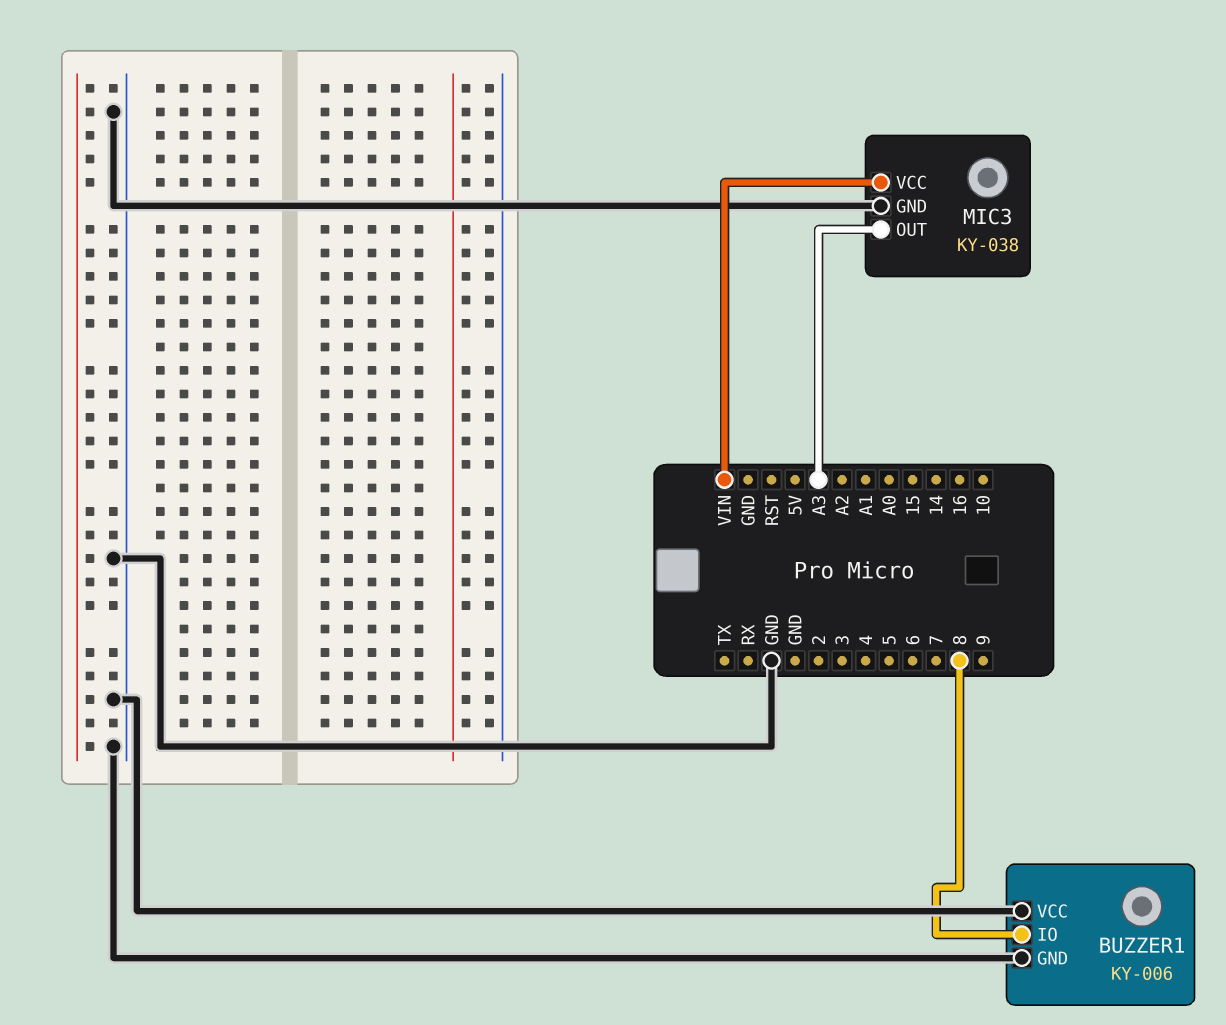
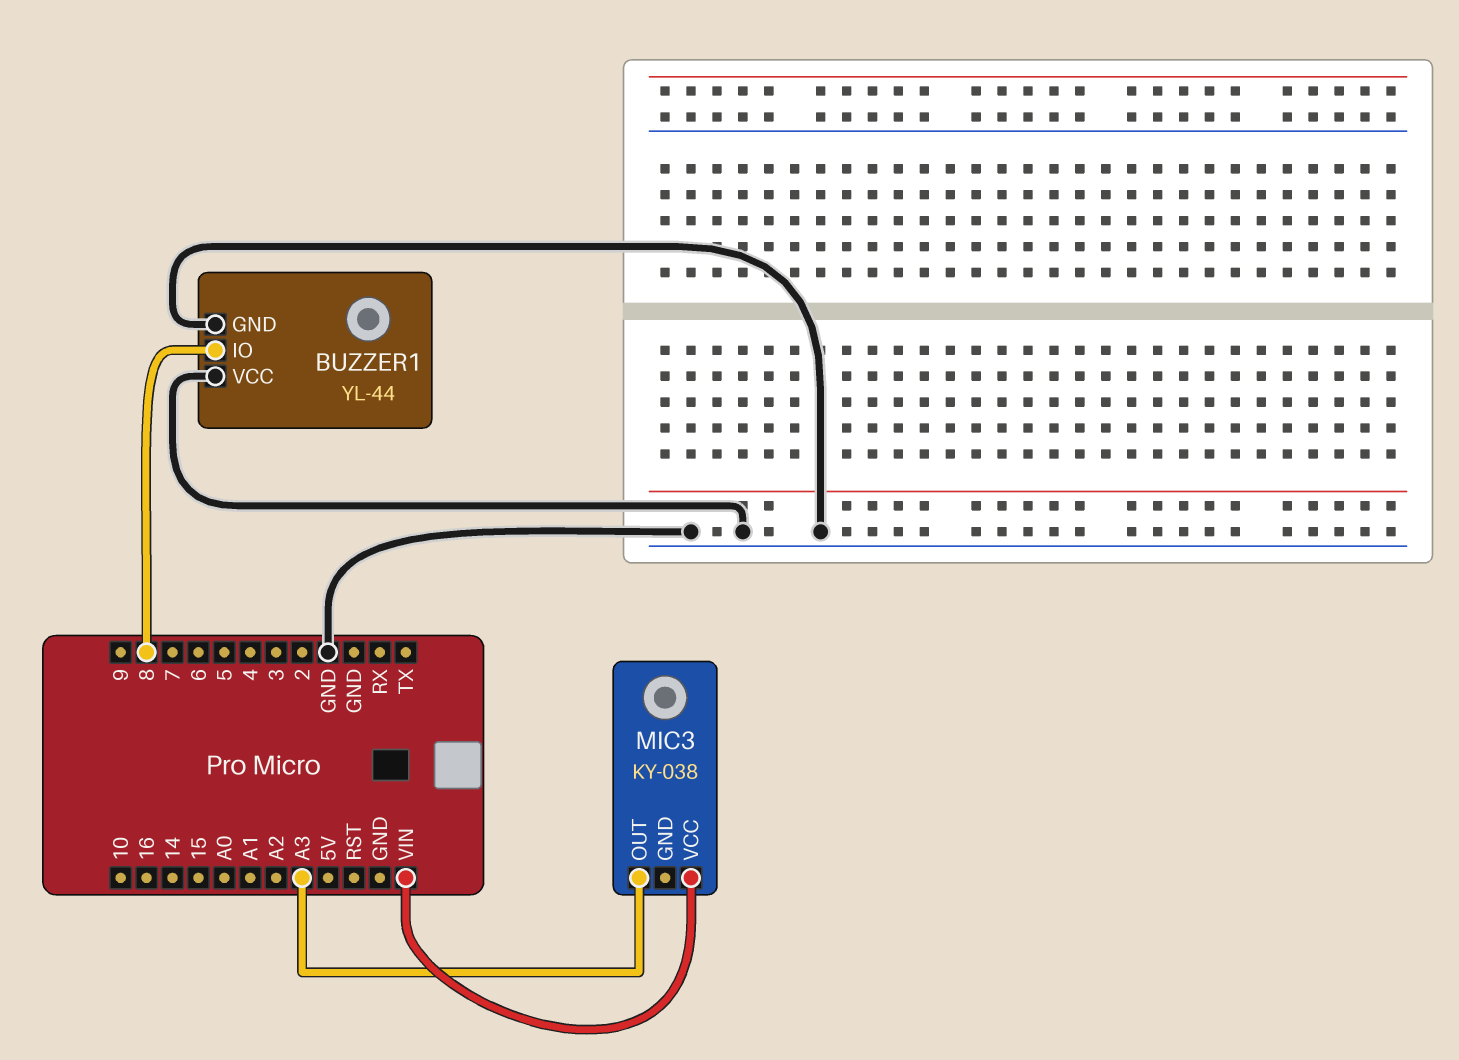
BUZZER1: KY-006 -> YL-44
MIC3 pin GND: GND -> none

